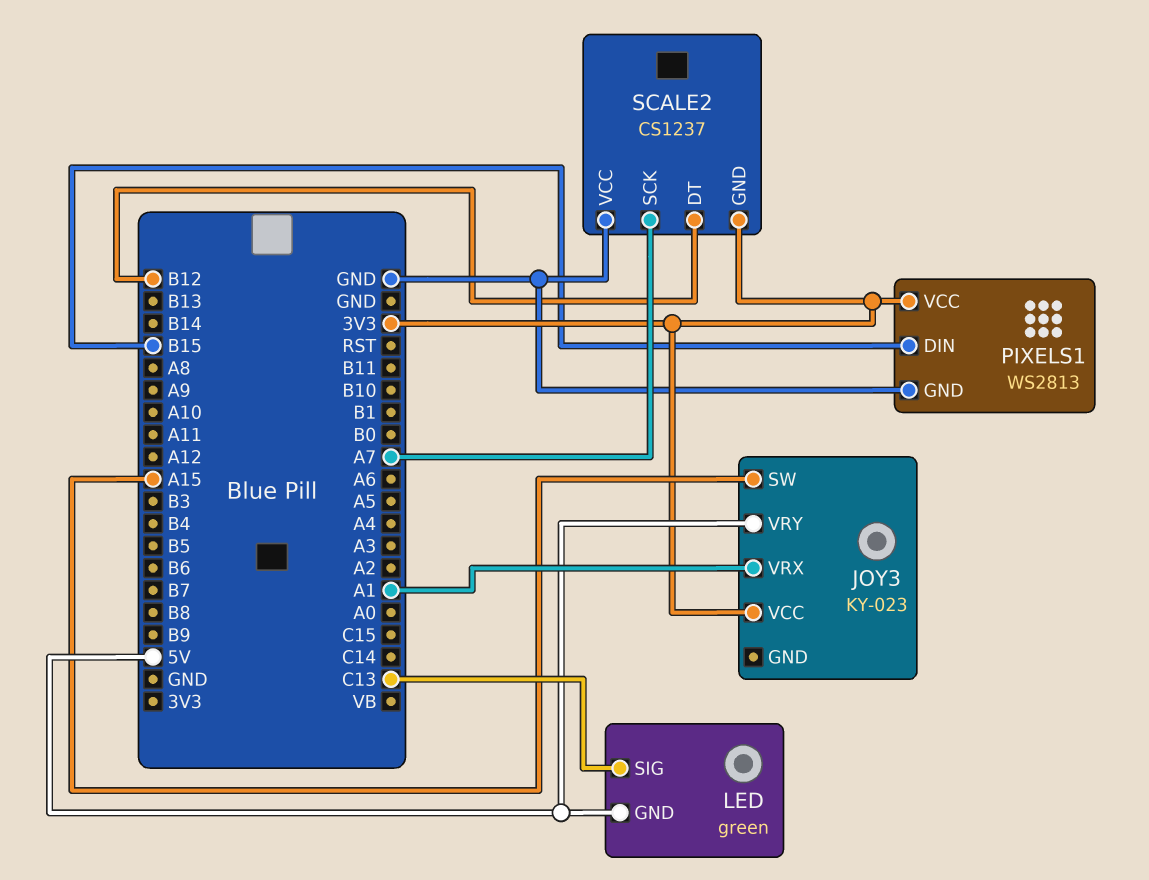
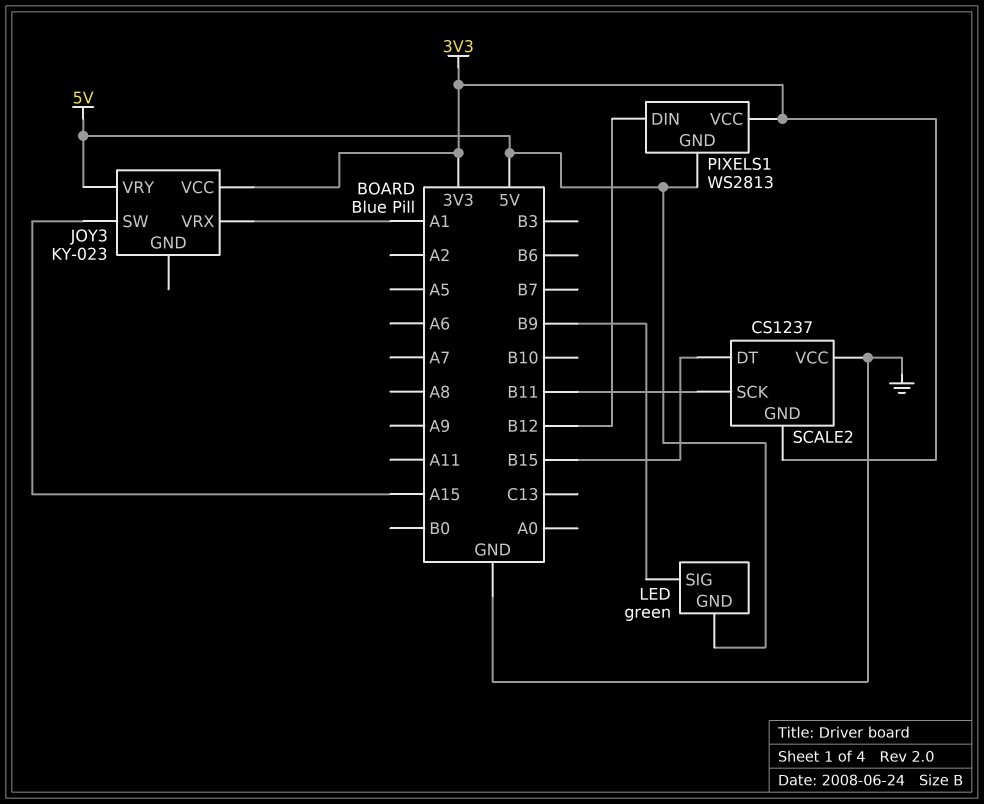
LED pin SIG: C13 -> B9
PIXELS1 pin DIN: B15 -> B12
PIXELS1 pin GND: GND -> 5V
SCALE2 pin DT: B12 -> B15
SCALE2 pin SCK: A7 -> B11

